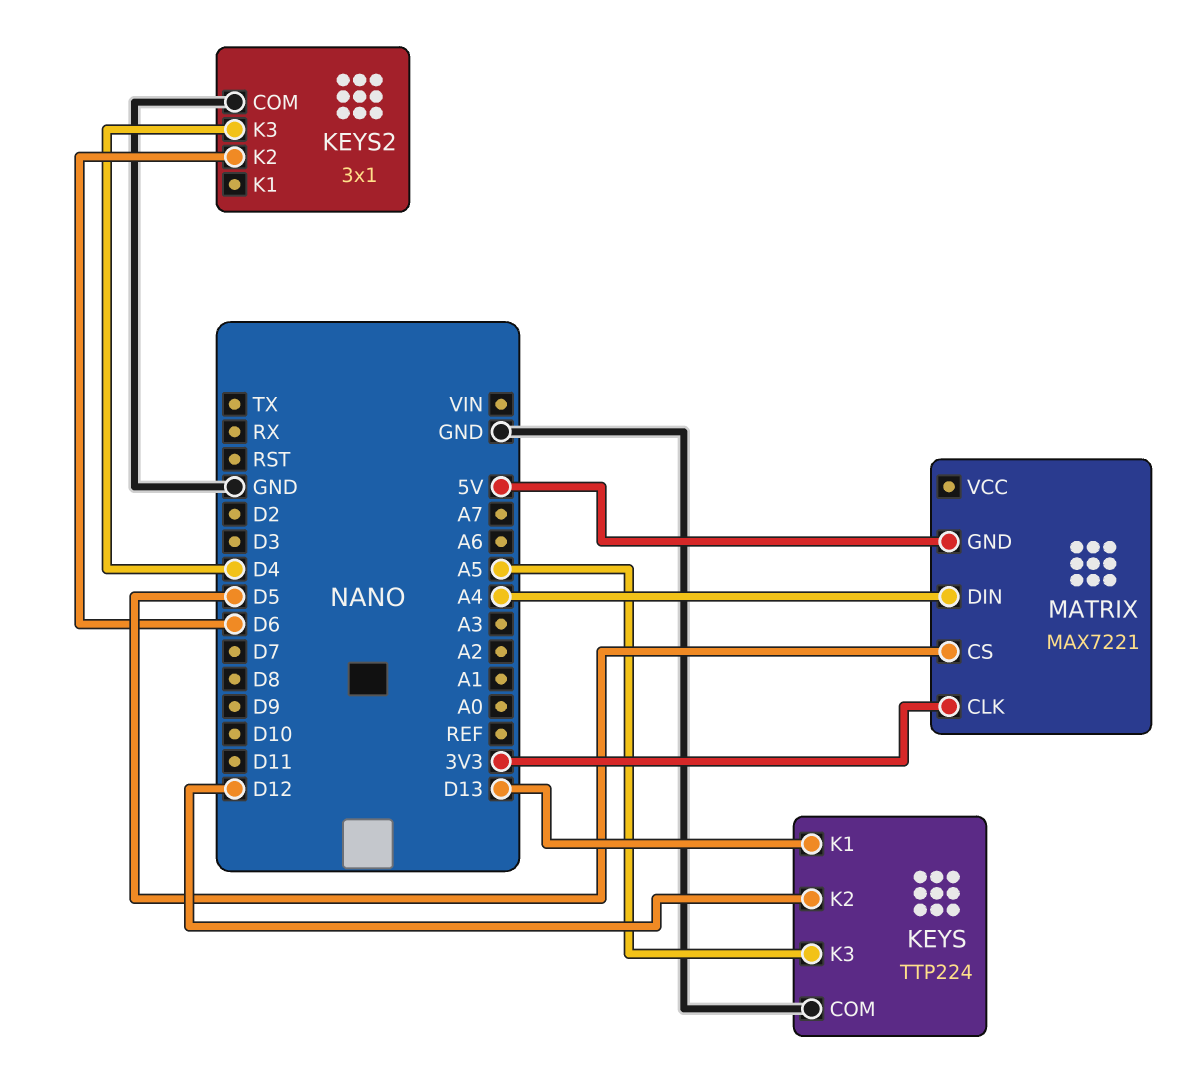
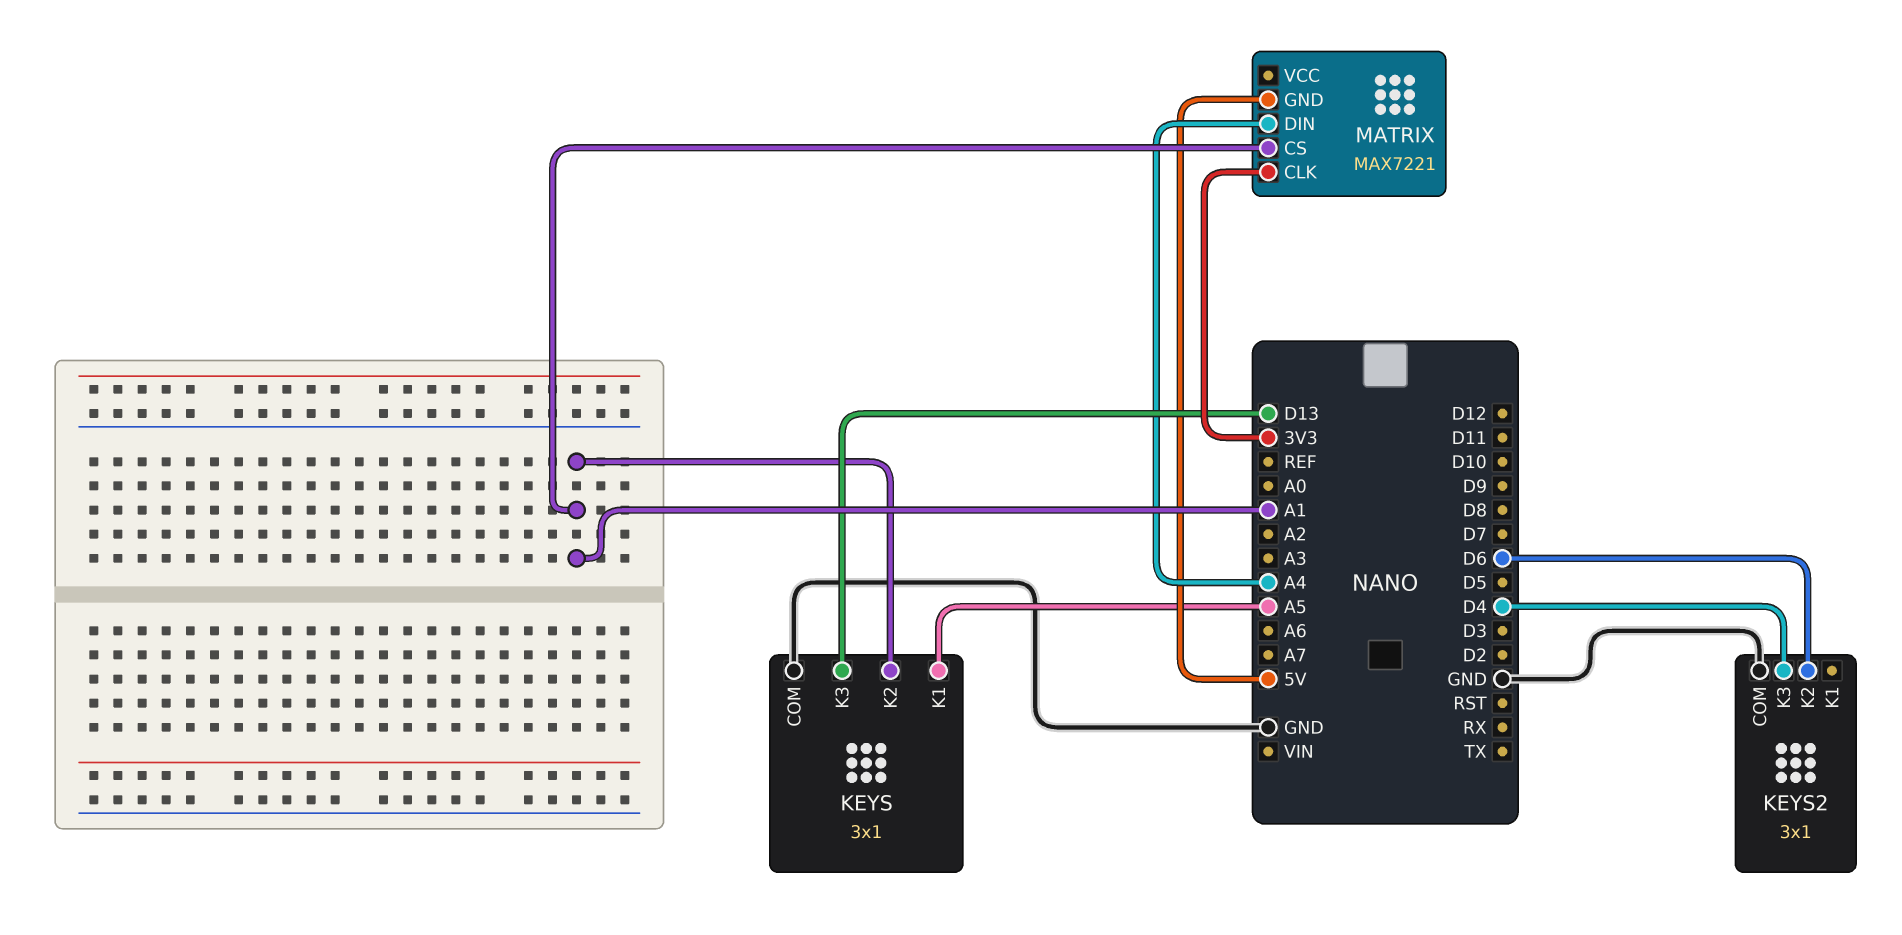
KEYS: TTP224 -> 3x1
KEYS pin K1: D13 -> A5
KEYS pin K2: D12 -> A1
KEYS pin K3: A5 -> D13
MATRIX pin CS: D5 -> A1

